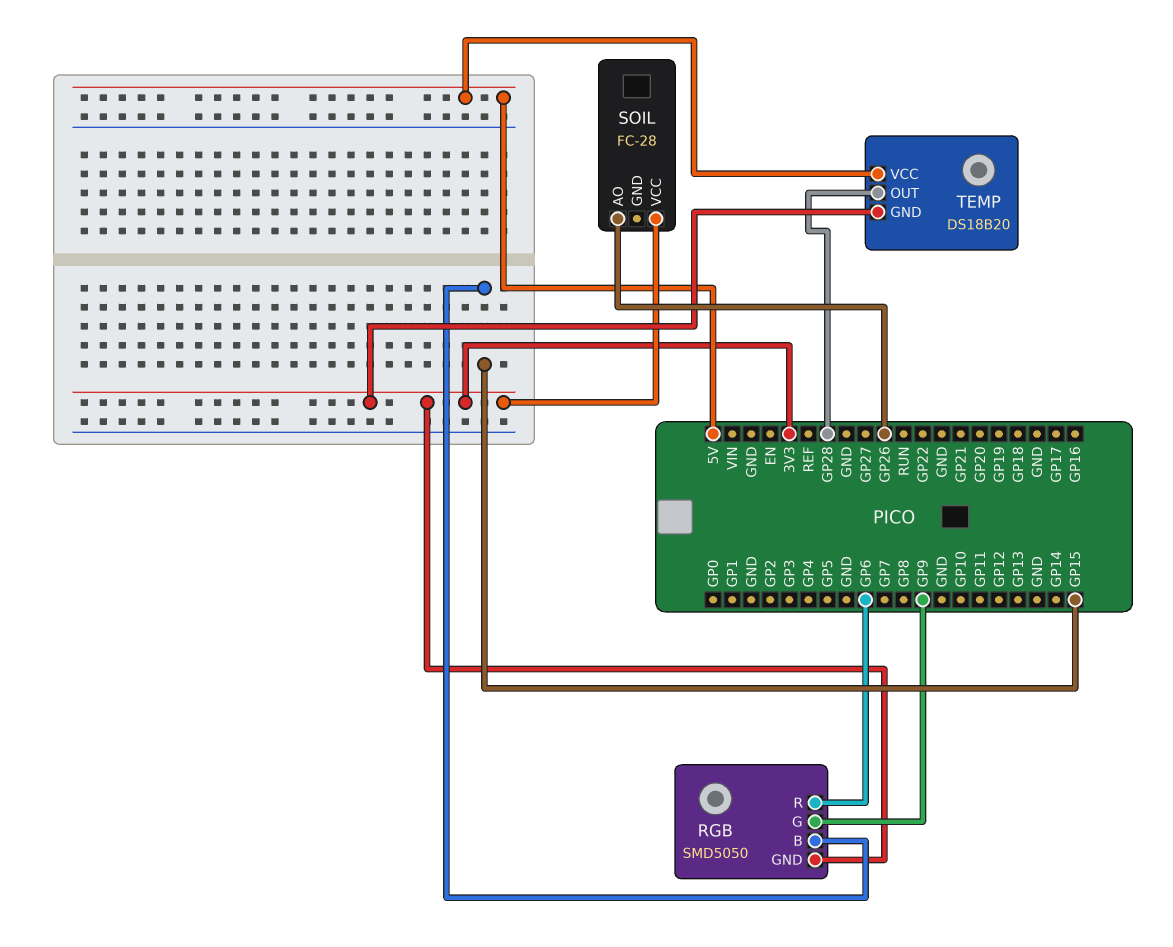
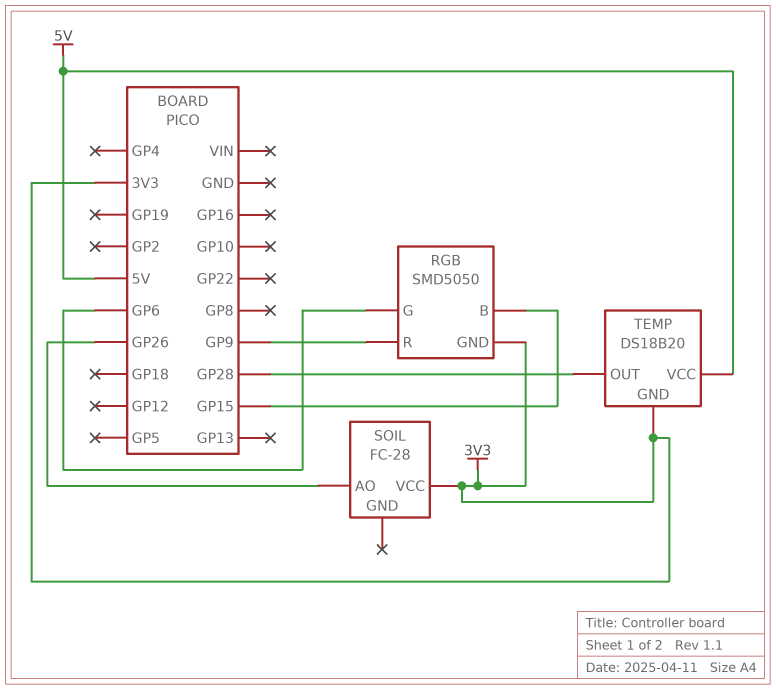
RGB pin G: GP9 -> GP6
RGB pin R: GP6 -> GP9

